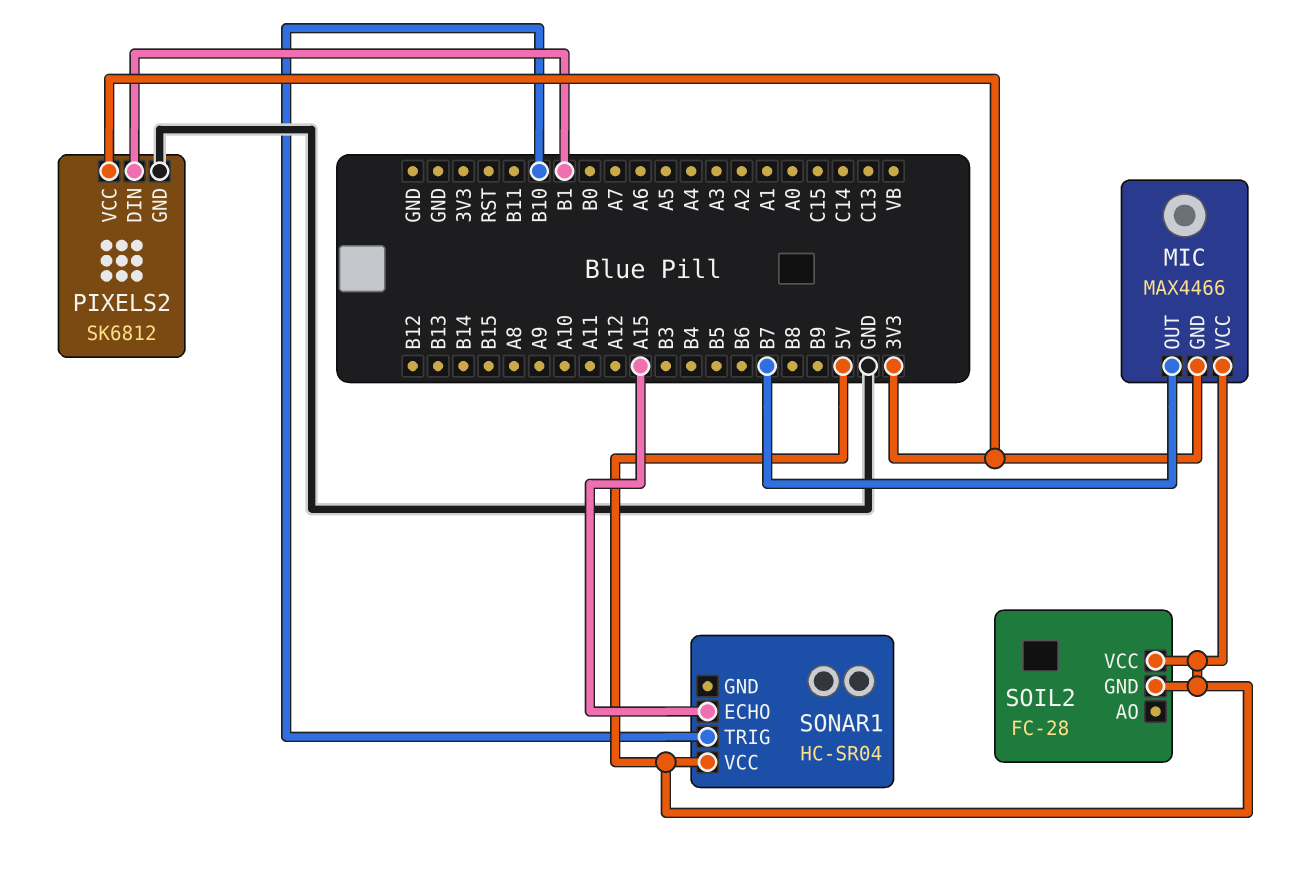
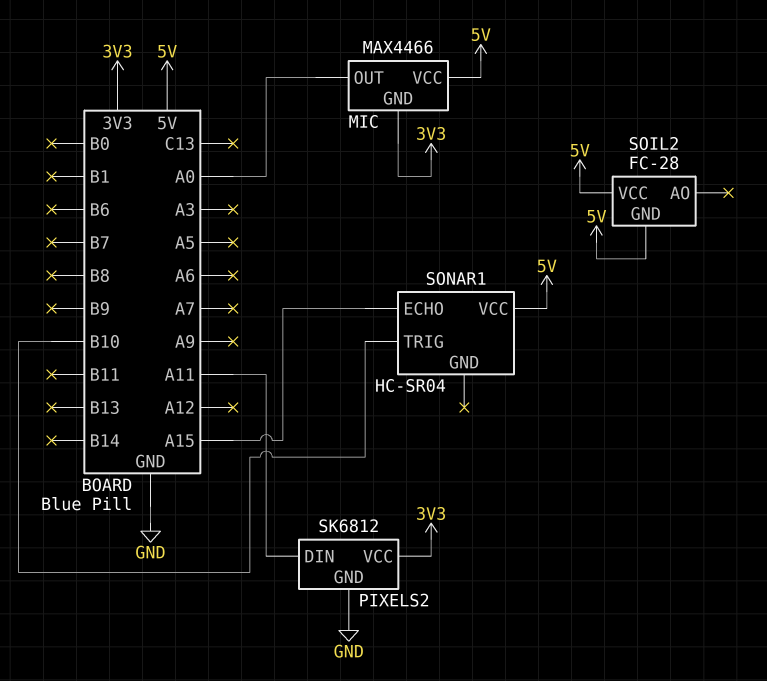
MIC pin OUT: B7 -> A0
PIXELS2 pin DIN: B1 -> A11

